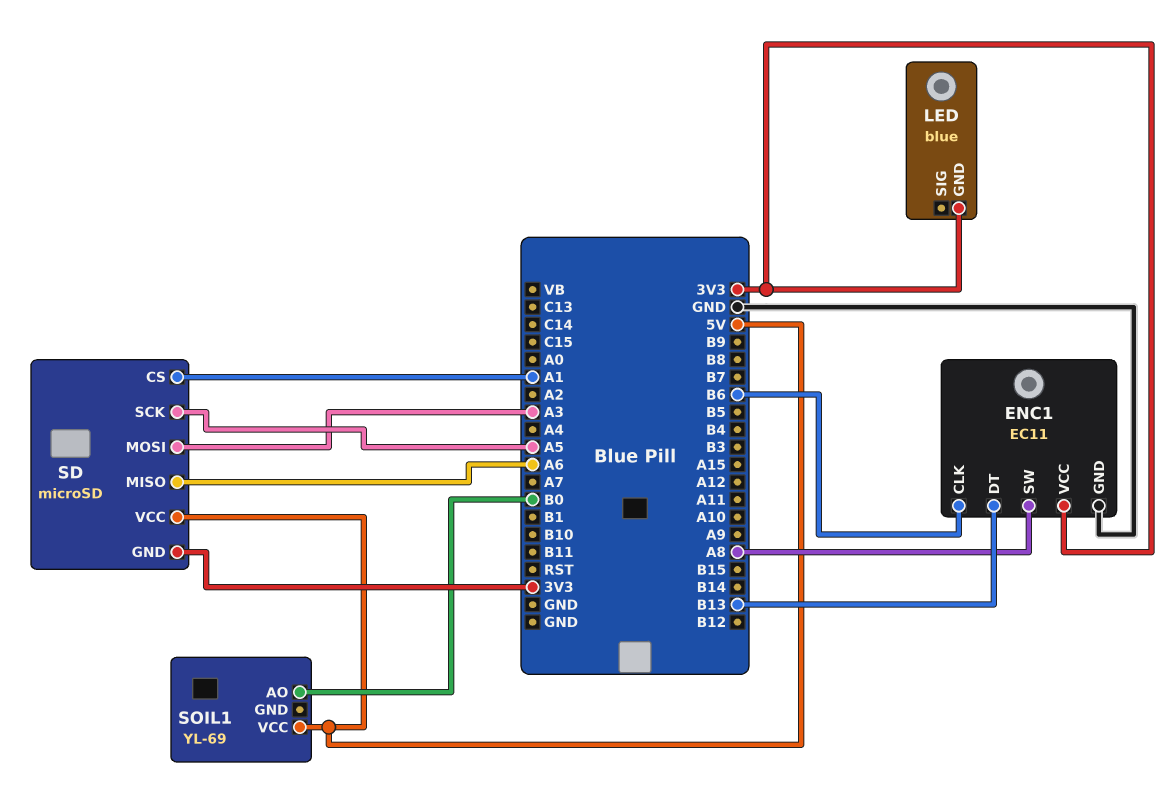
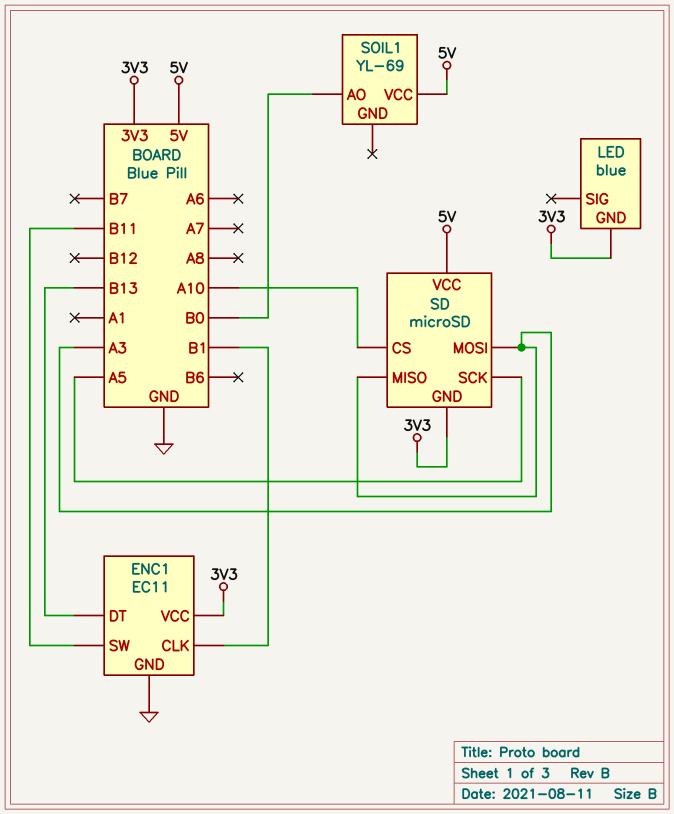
ENC1 pin CLK: B6 -> B1
ENC1 pin SW: A8 -> B11
SD pin CS: A1 -> A10
SD pin MISO: A6 -> A3

